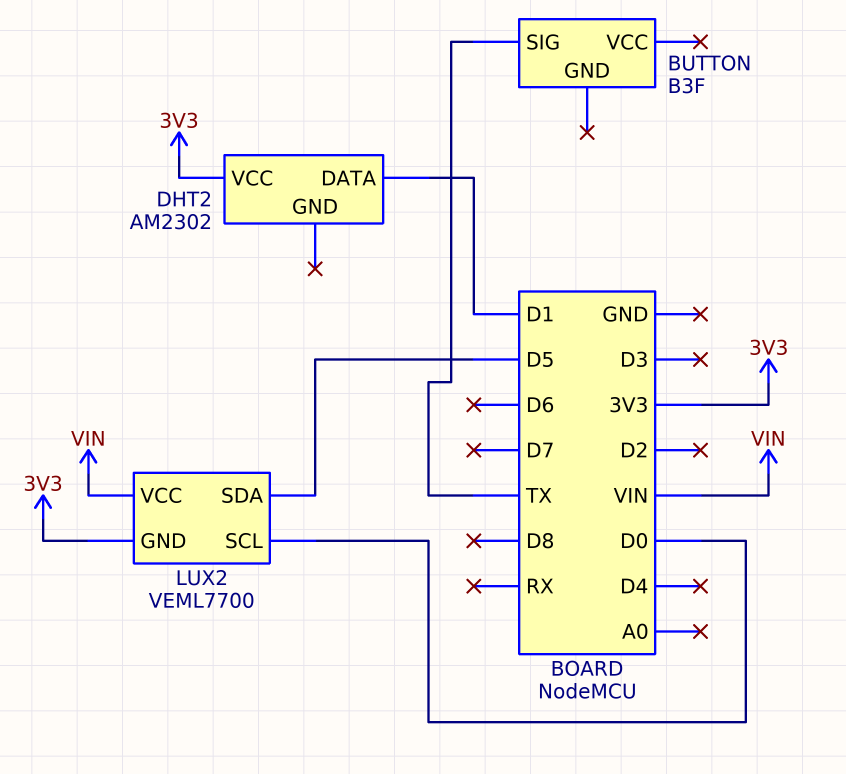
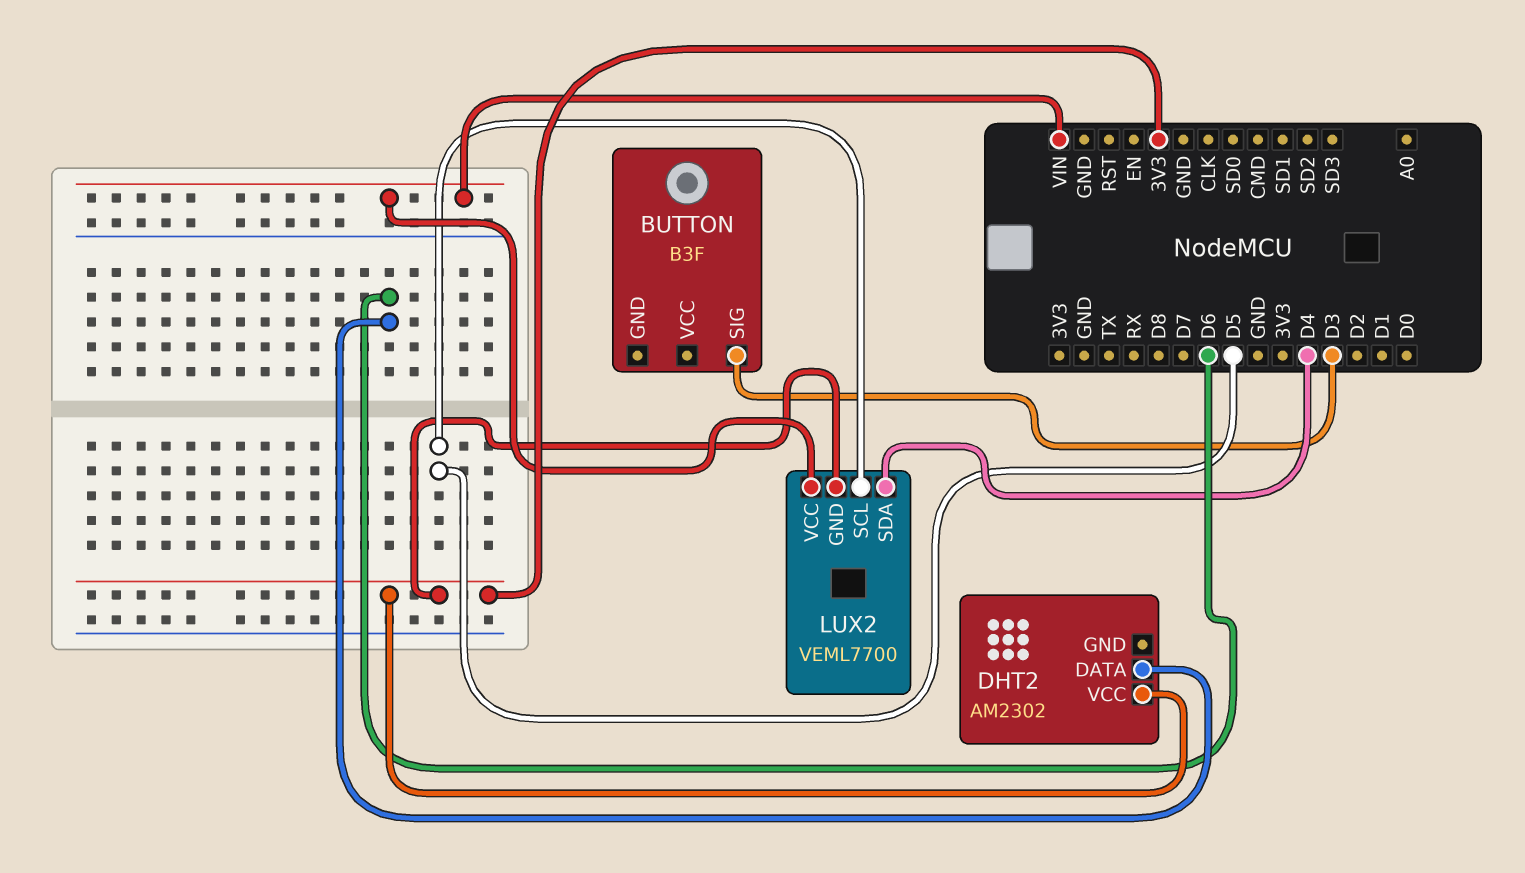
BUTTON pin SIG: TX -> D3
DHT2 pin DATA: D1 -> D6
LUX2 pin SCL: D0 -> D5
LUX2 pin SDA: D5 -> D4

